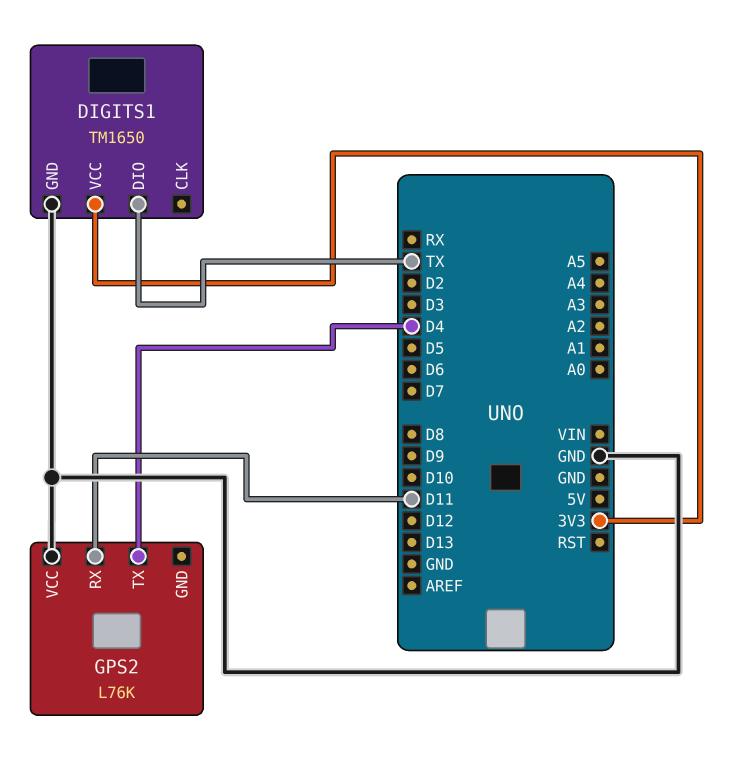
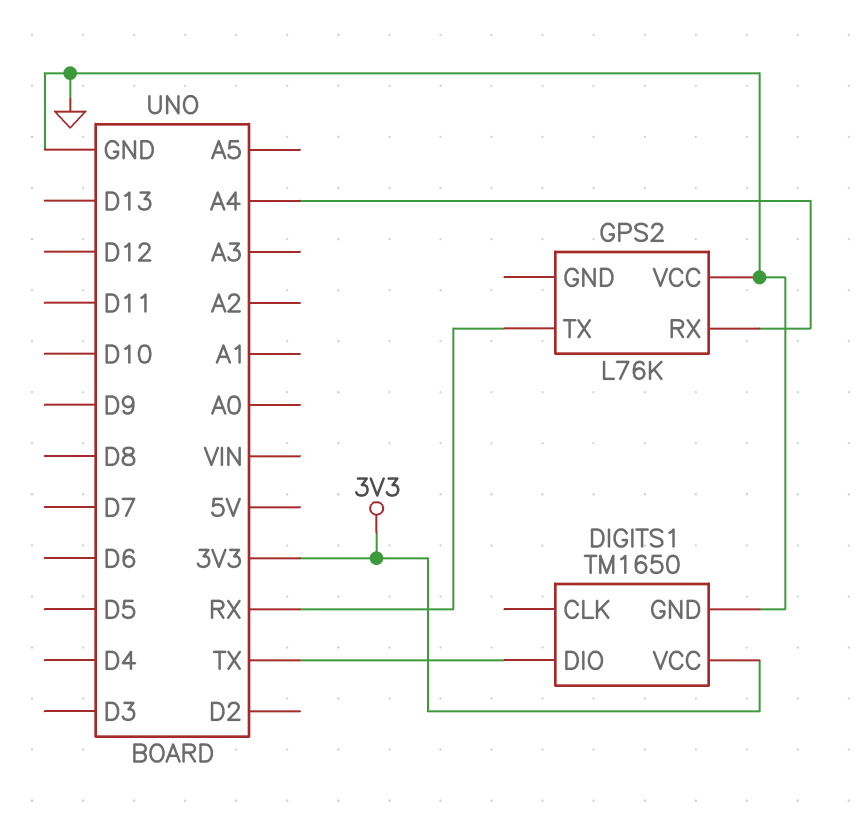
GPS2 pin RX: D11 -> A4
GPS2 pin TX: D4 -> RX

